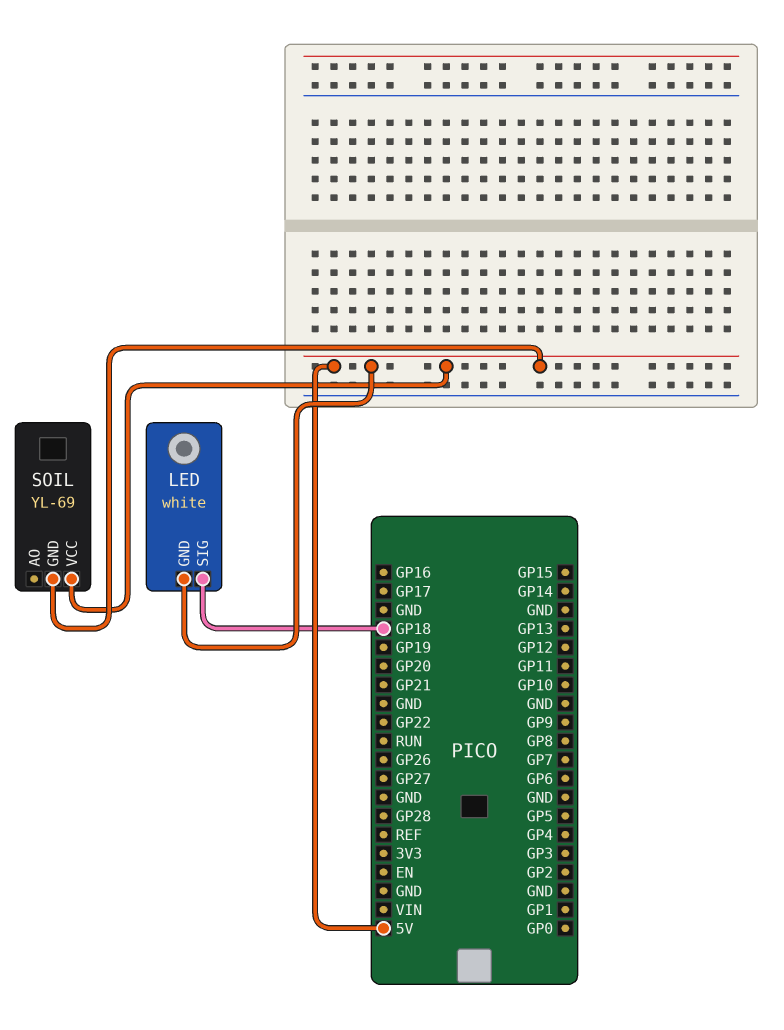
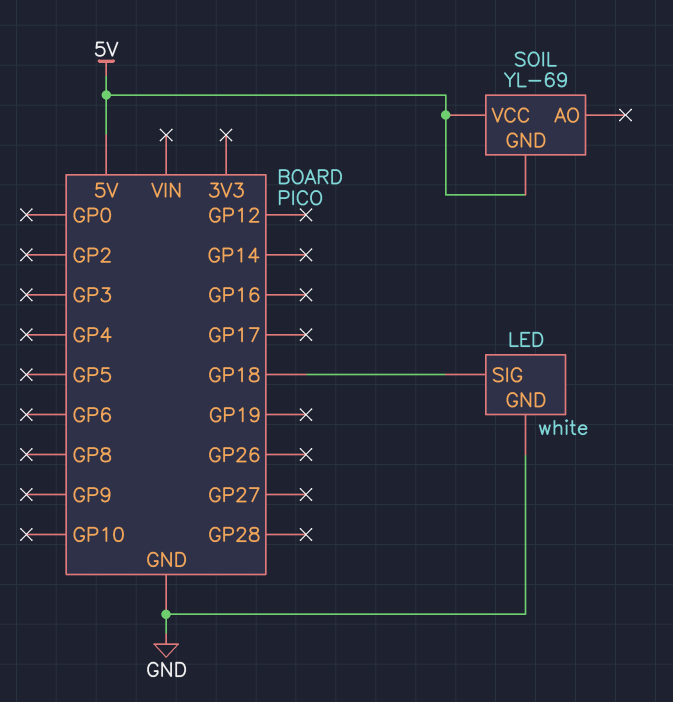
LED pin GND: 5V -> GND

